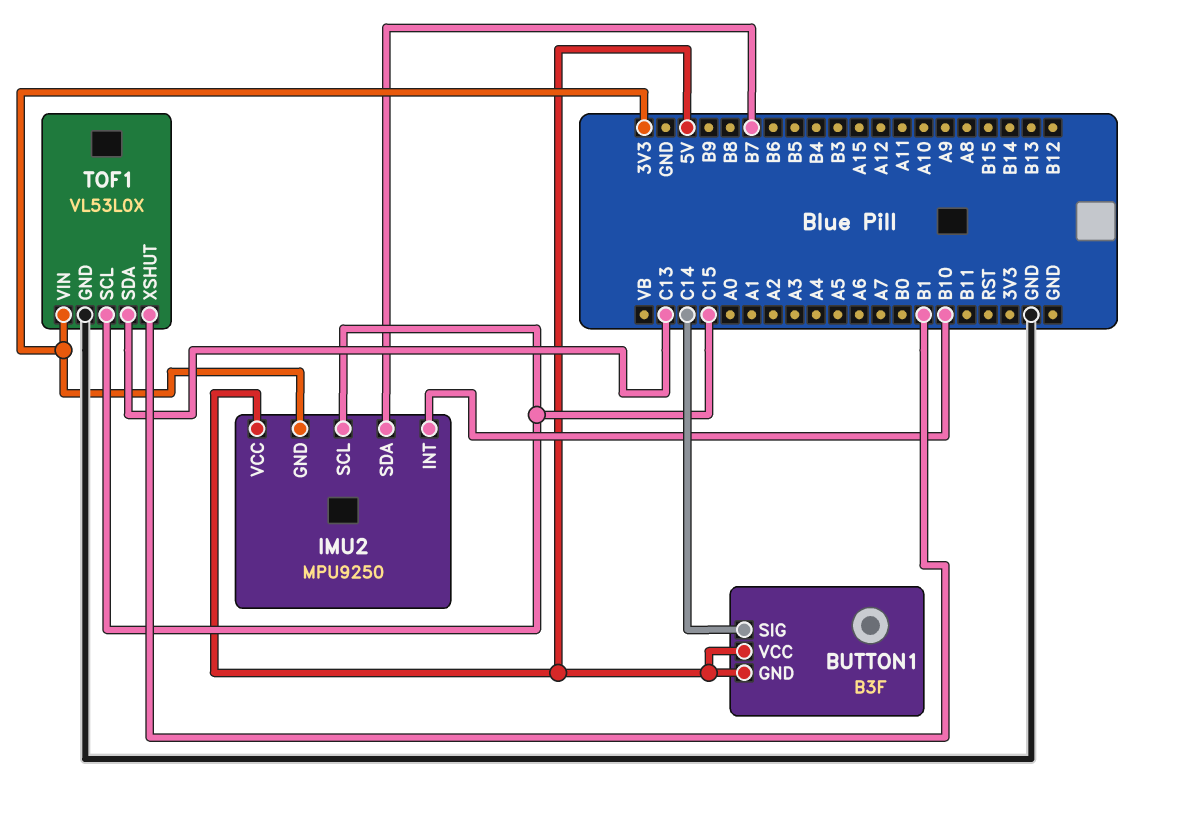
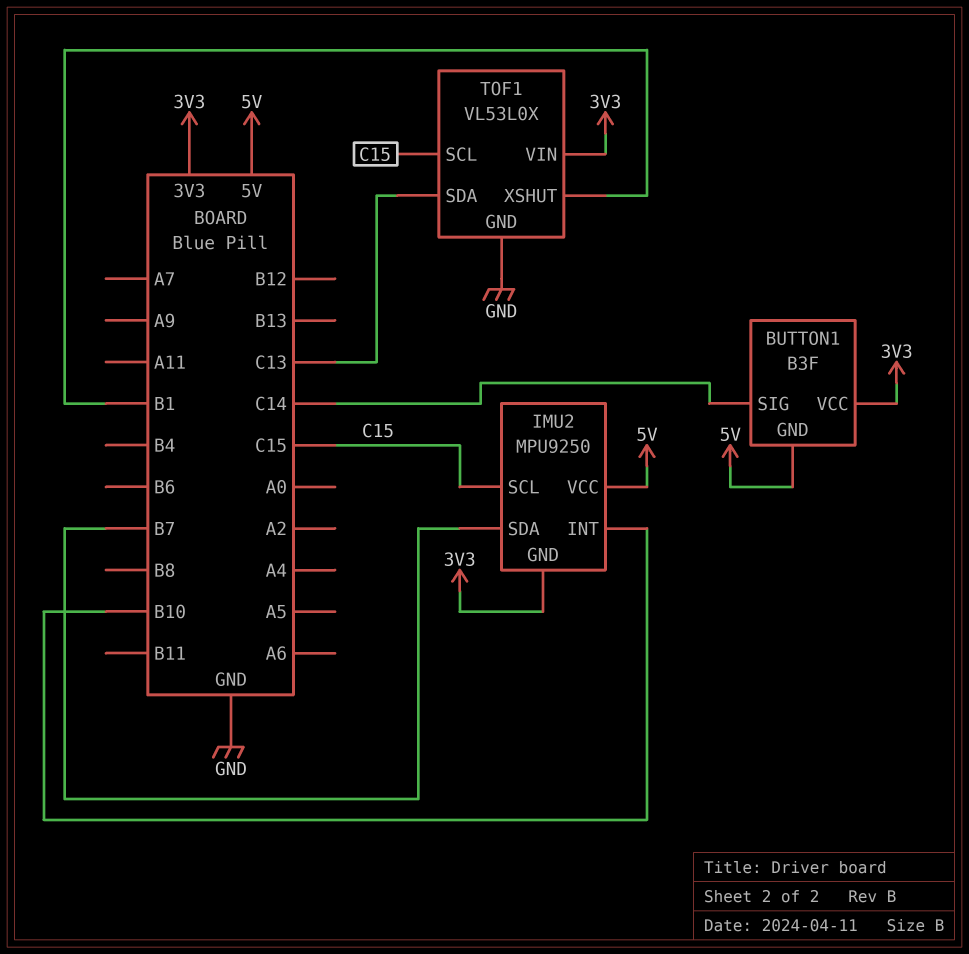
BUTTON1 pin VCC: 5V -> 3V3

